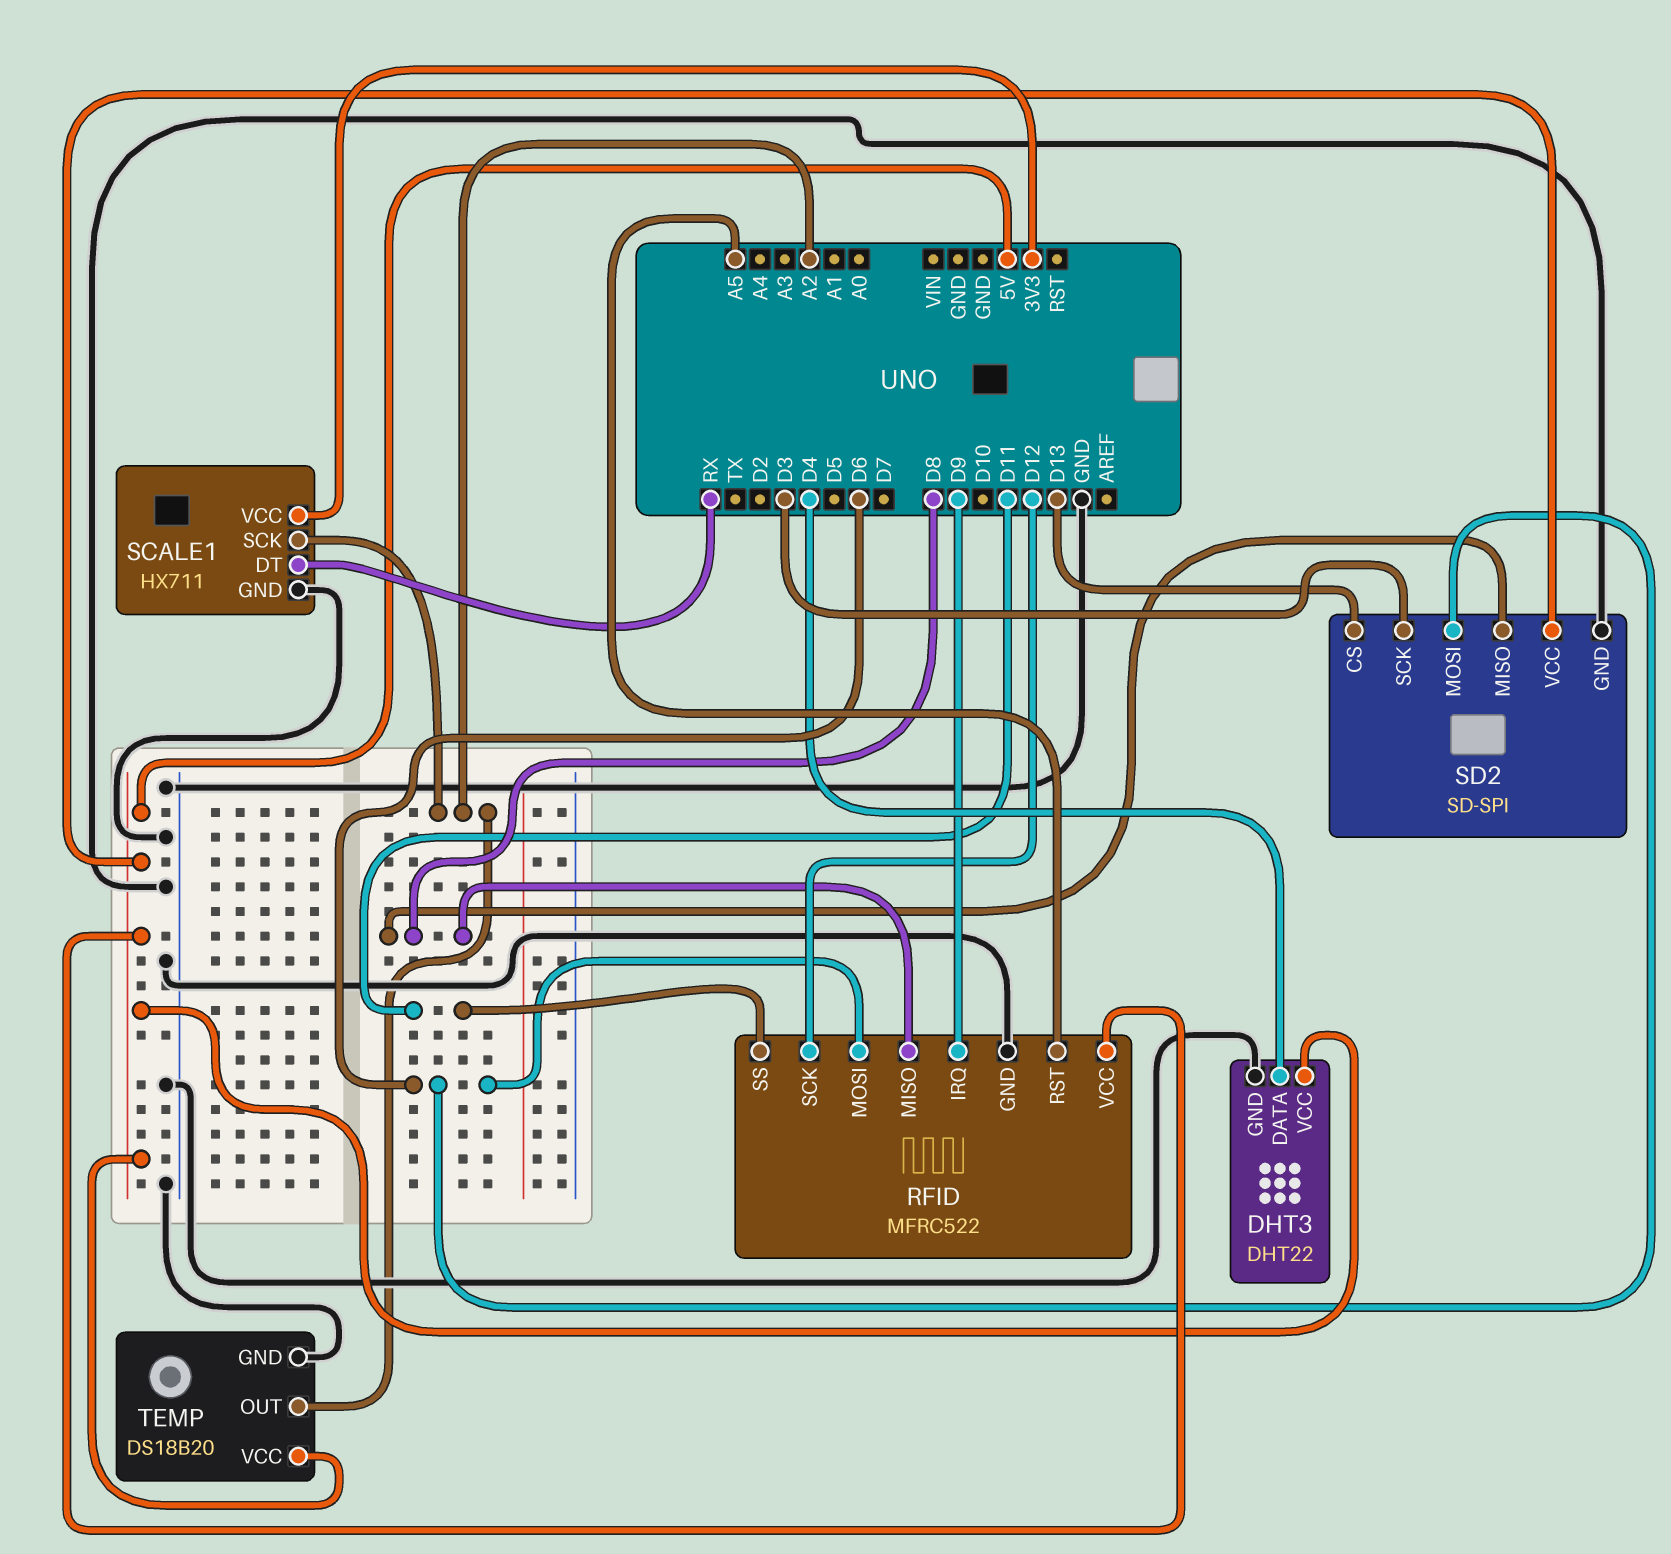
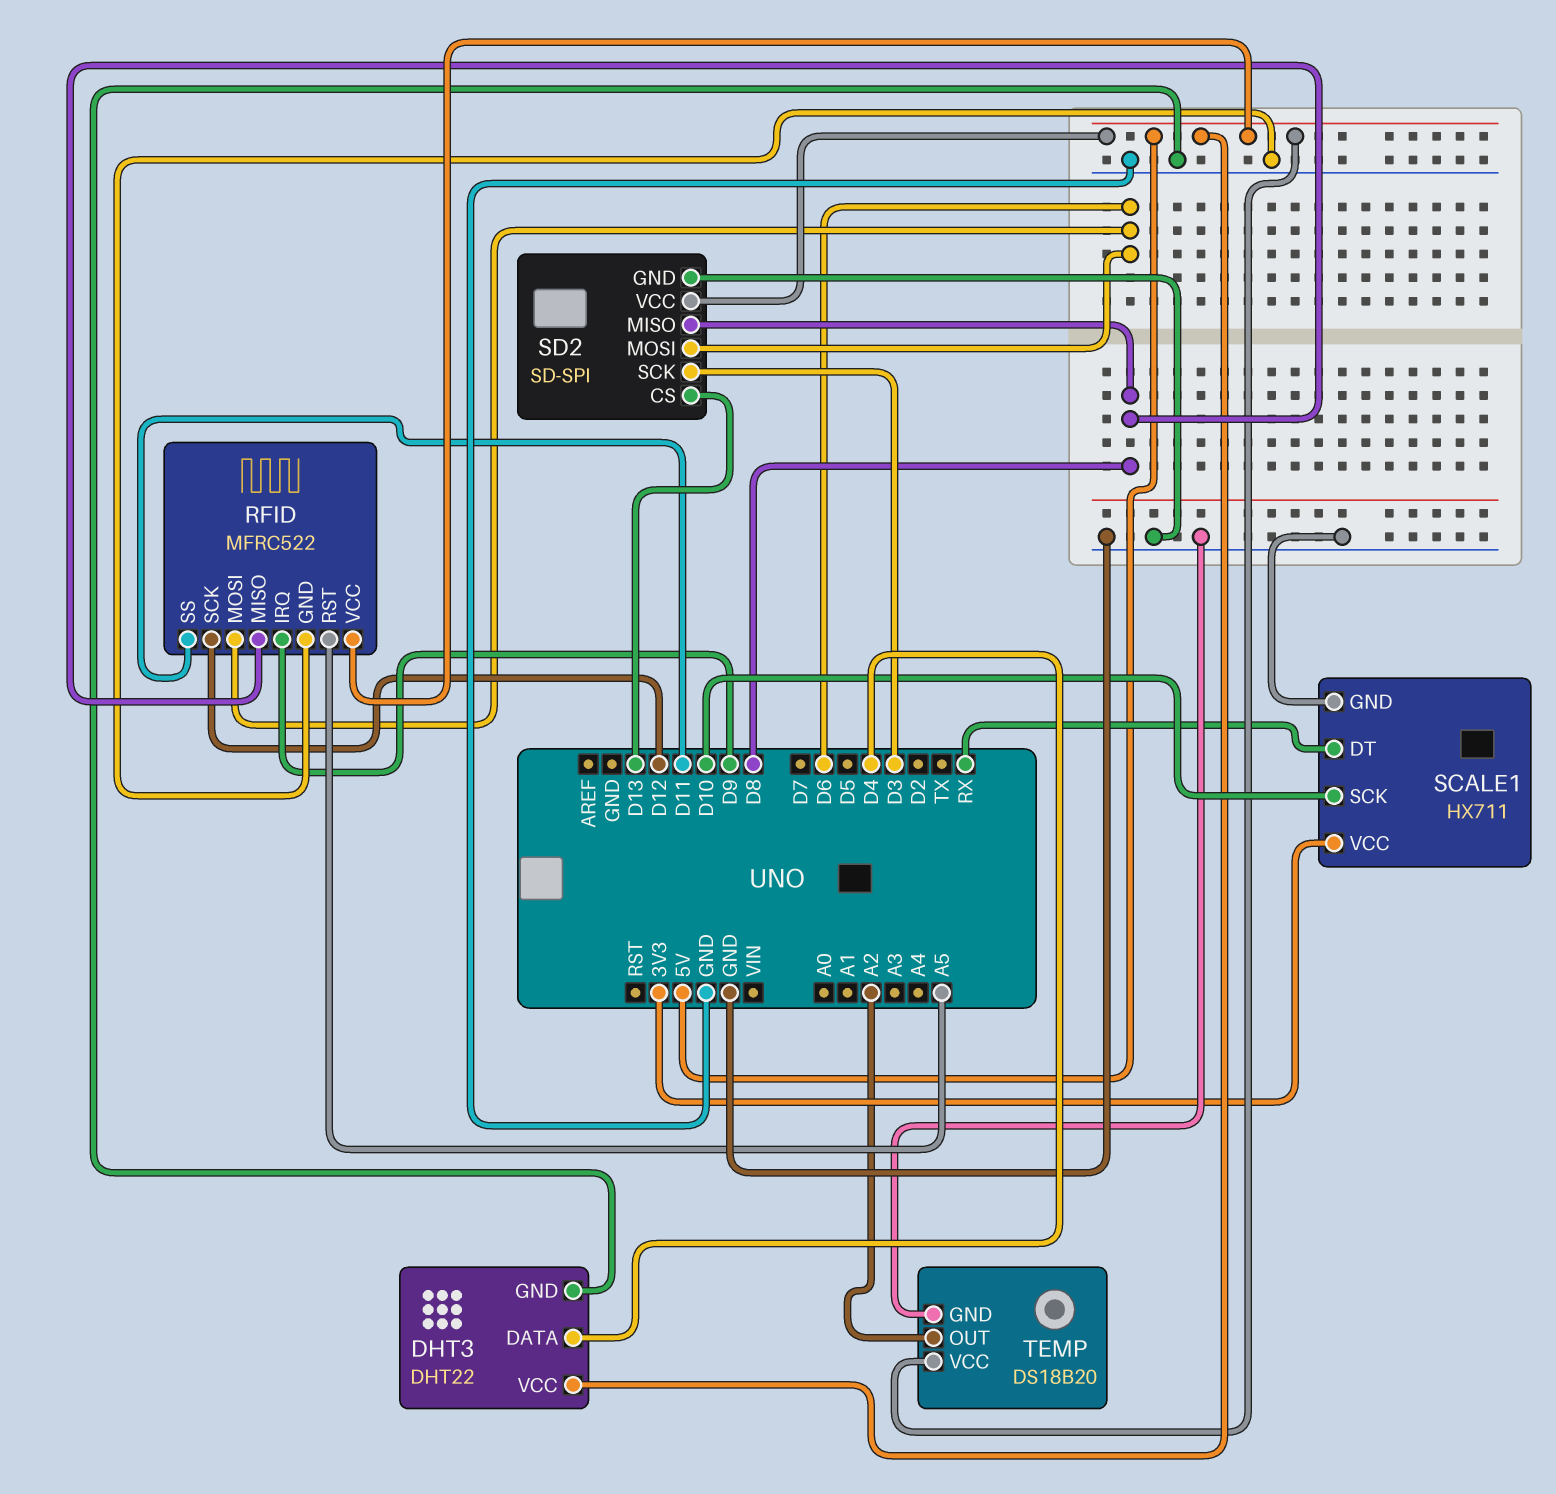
SCALE1 pin SCK: A2 -> D10

